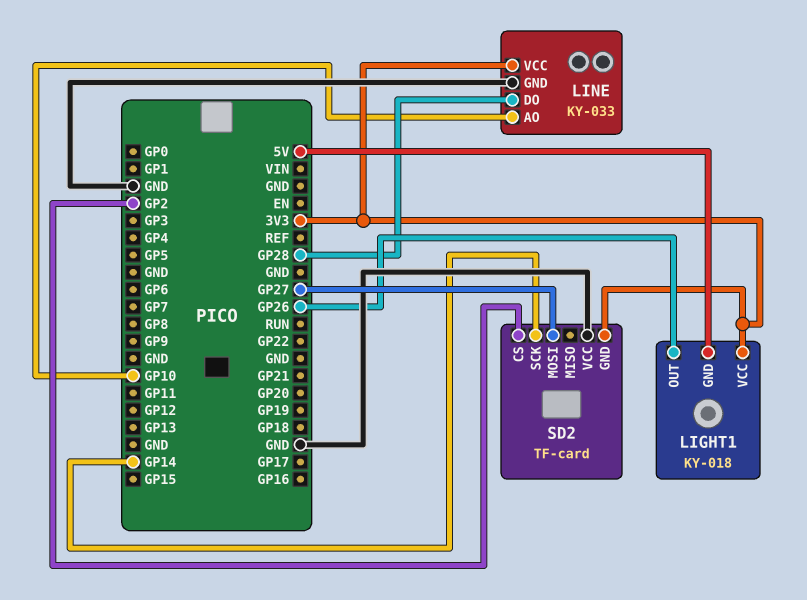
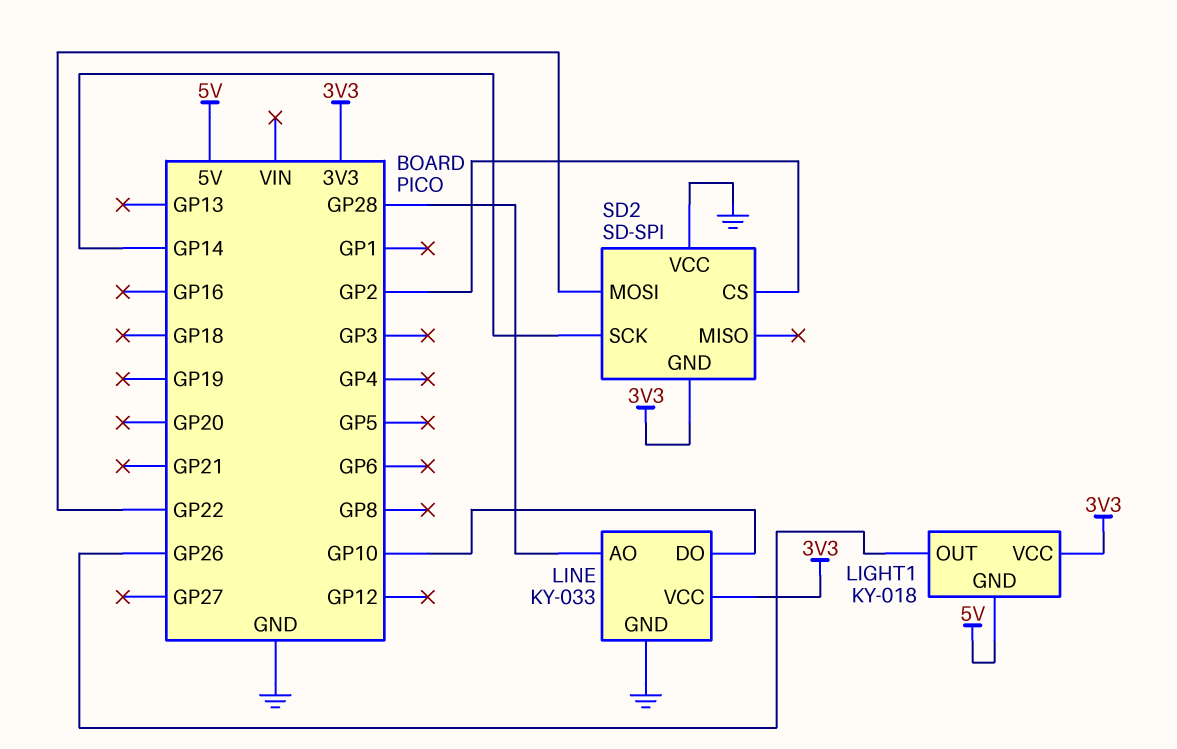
LINE pin AO: GP10 -> GP28
LINE pin DO: GP28 -> GP10
SD2: TF-card -> SD-SPI
SD2 pin MOSI: GP27 -> GP22

